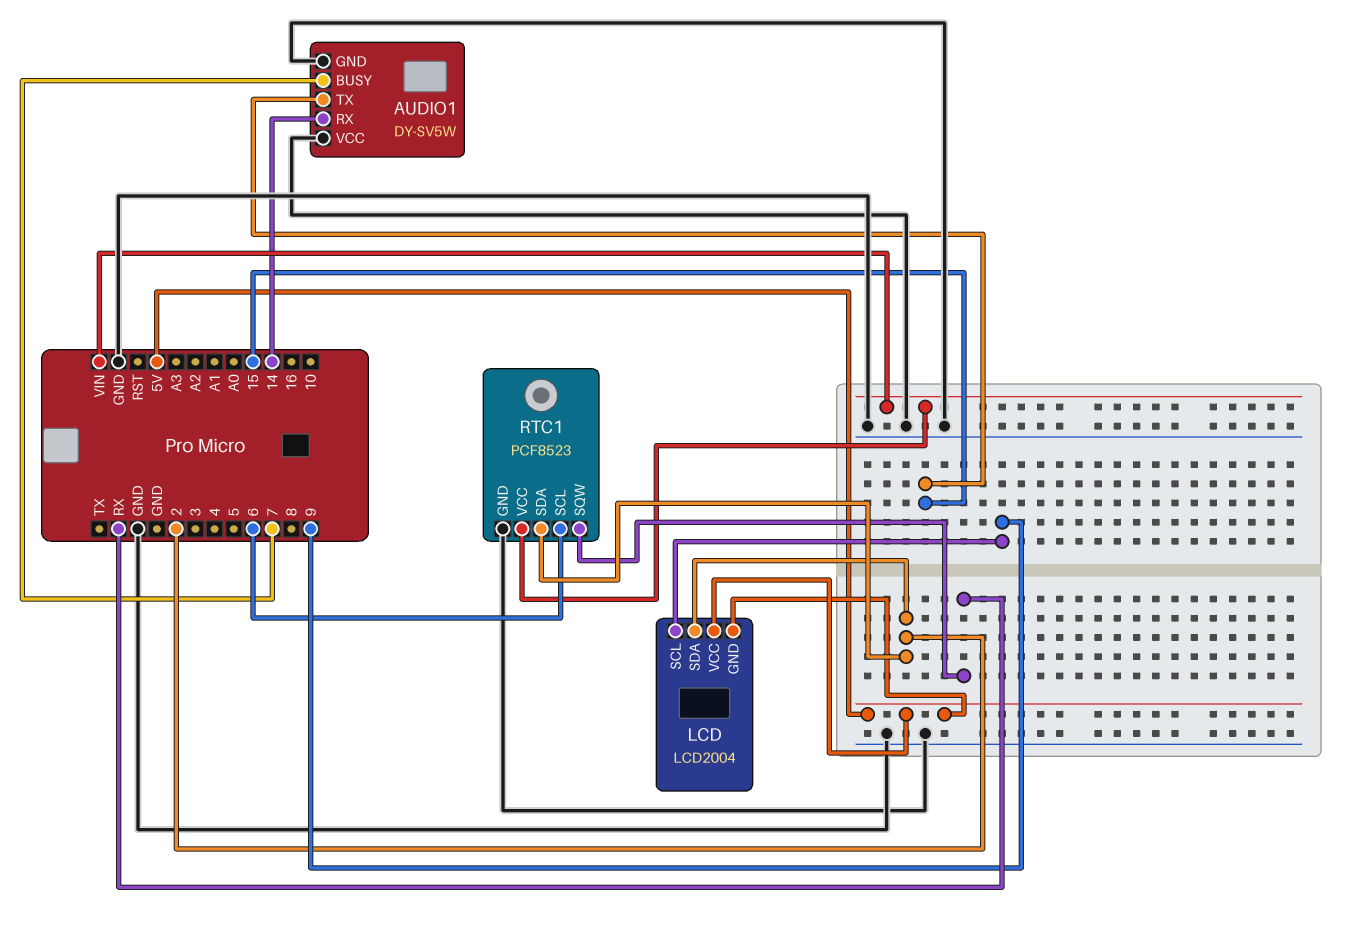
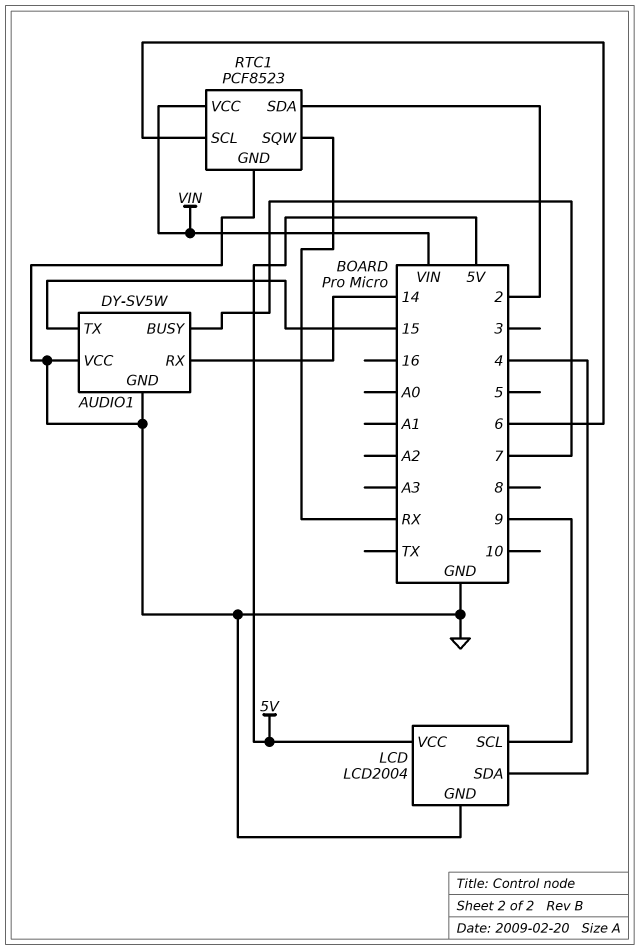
LCD pin GND: 5V -> GND
LCD pin SDA: 2 -> 4

